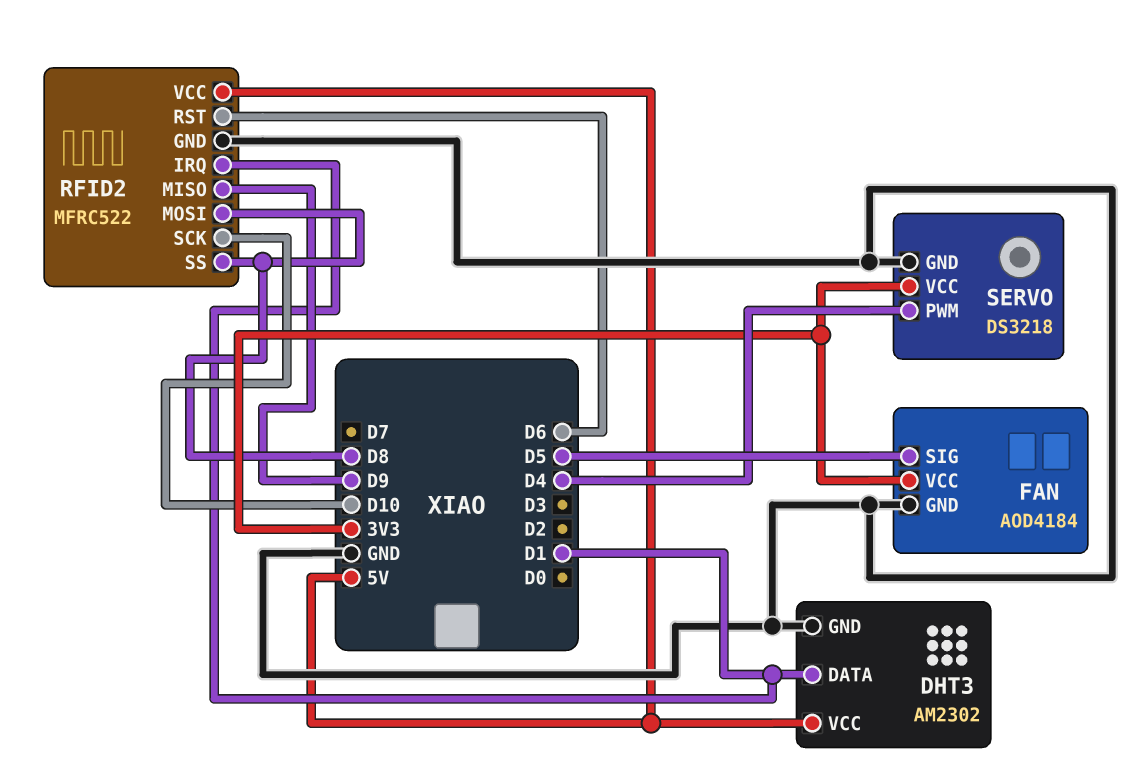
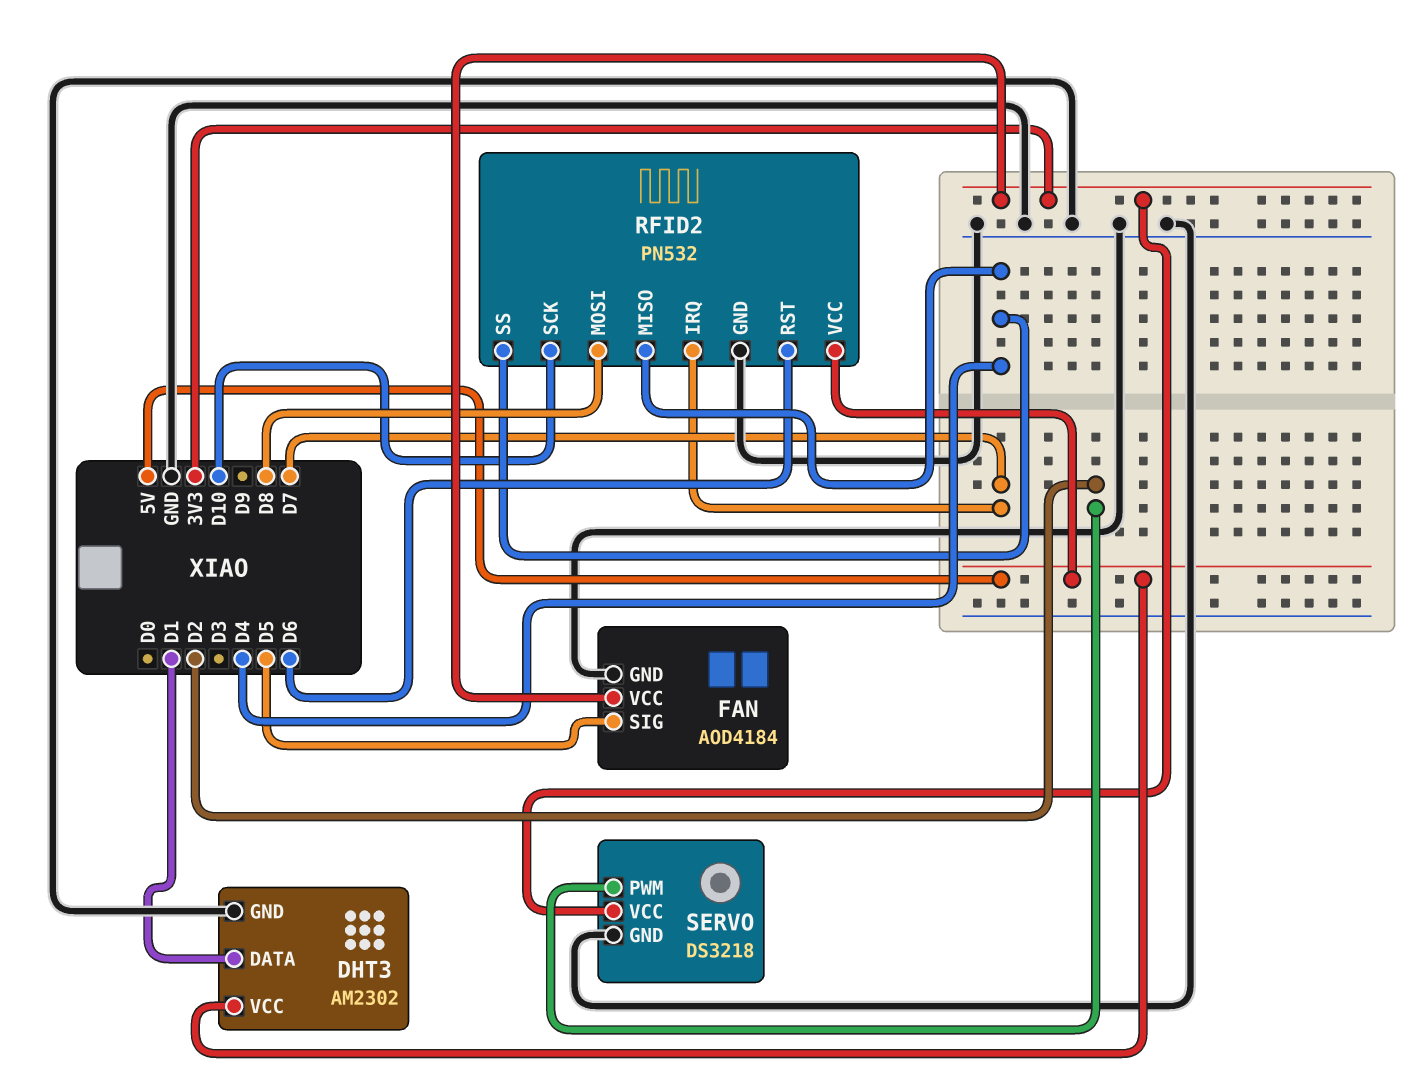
RFID2: MFRC522 -> PN532
RFID2 pin IRQ: D1 -> D7
RFID2 pin MISO: D9 -> D4
RFID2 pin SS: D8 -> D4
SERVO pin PWM: D4 -> D2

